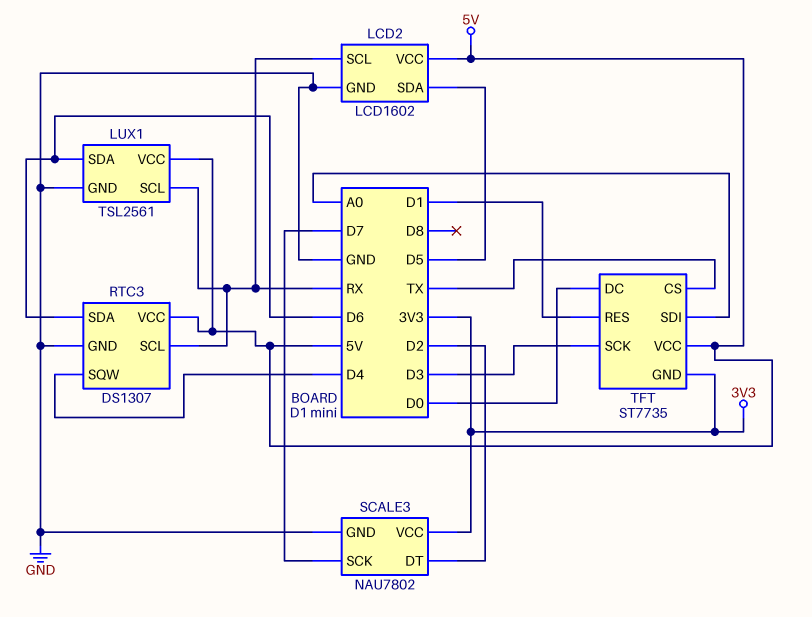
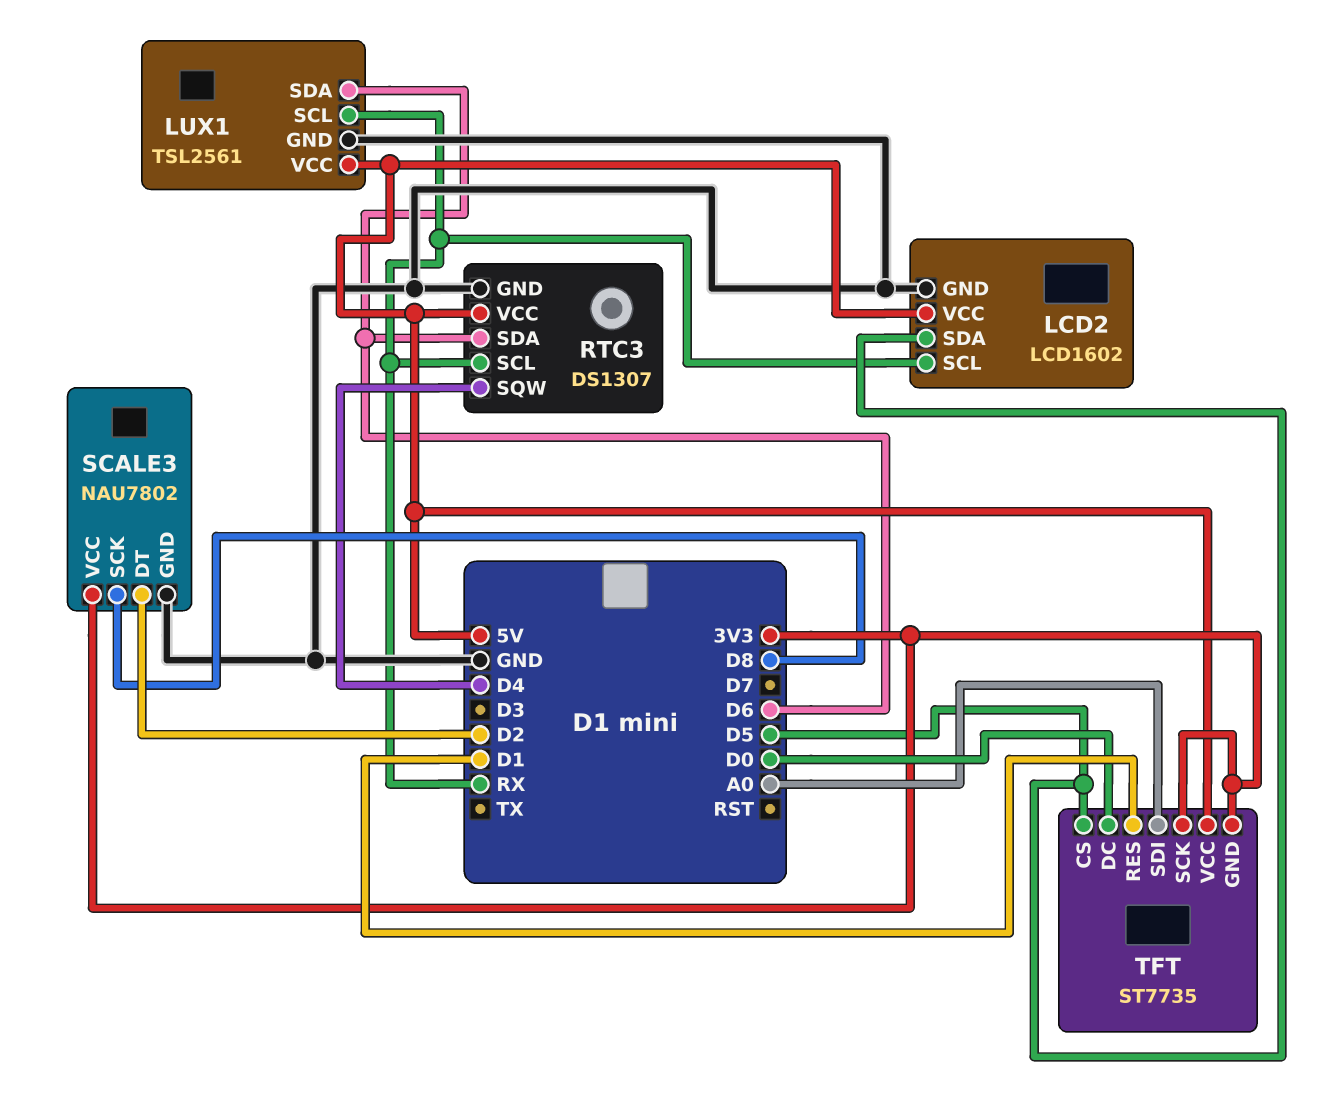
SCALE3 pin SCK: D7 -> D8
TFT pin CS: TX -> D5
TFT pin SCK: D3 -> 3V3

